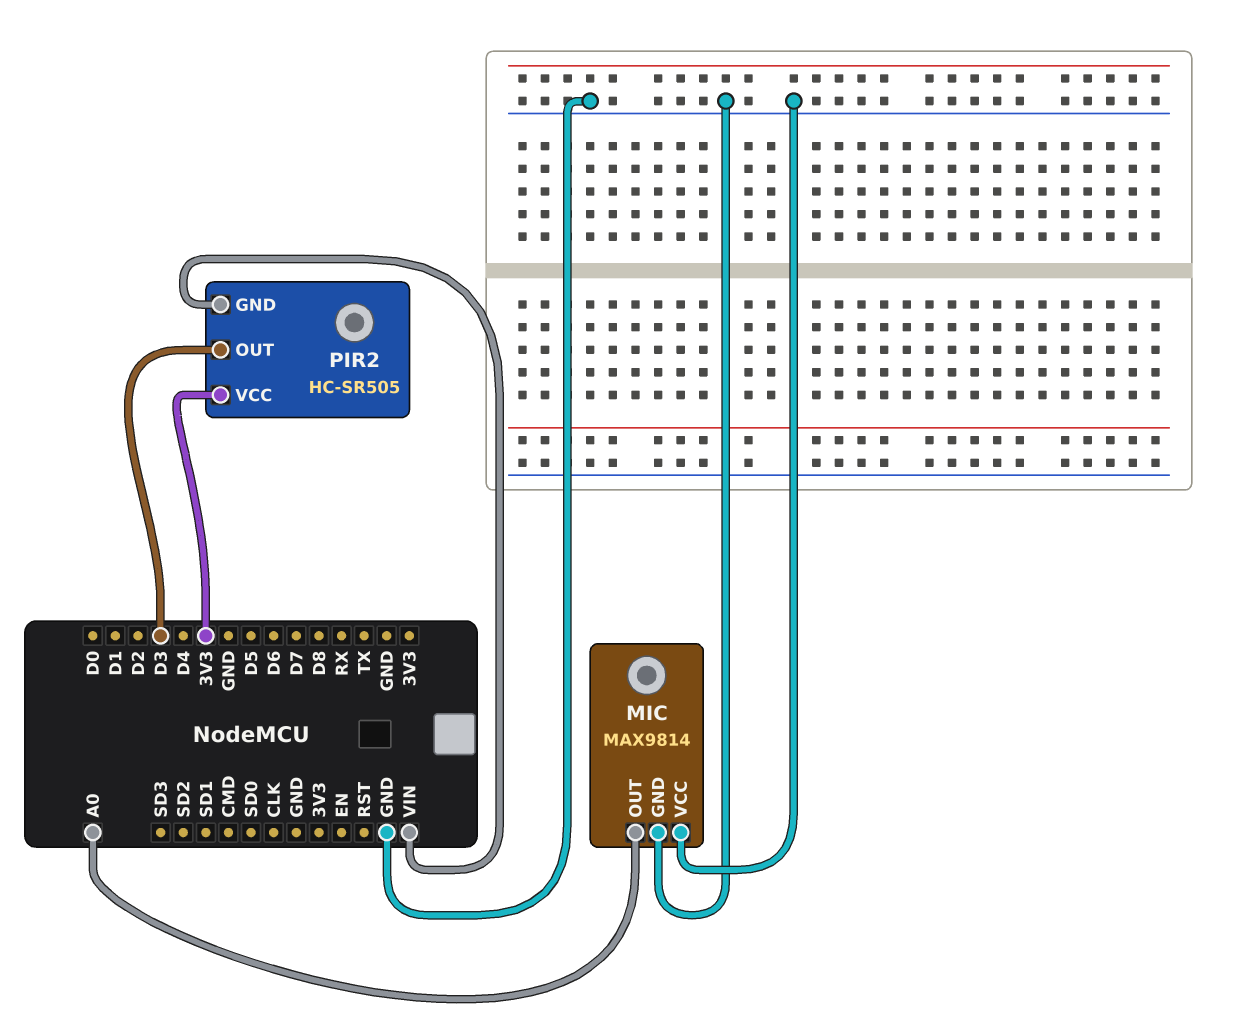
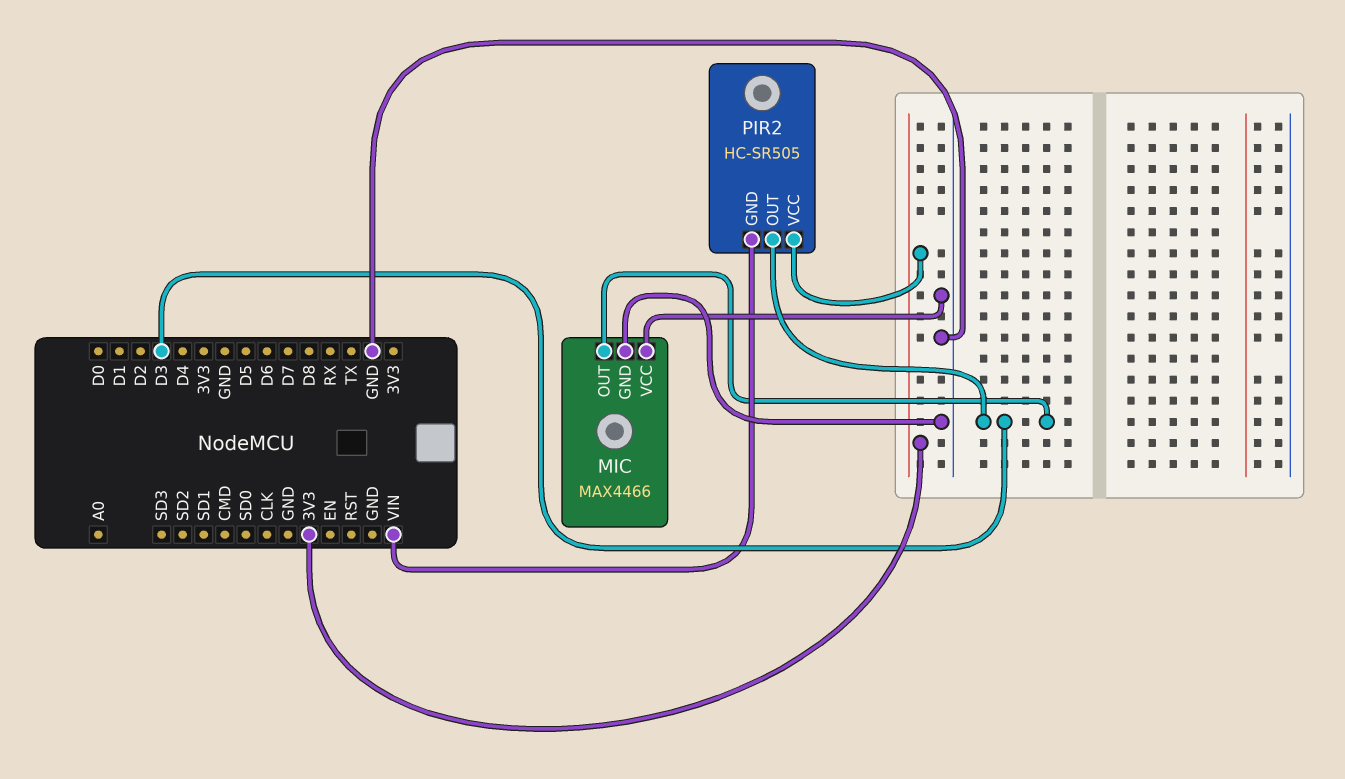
MIC: MAX9814 -> MAX4466
MIC pin OUT: A0 -> D3

